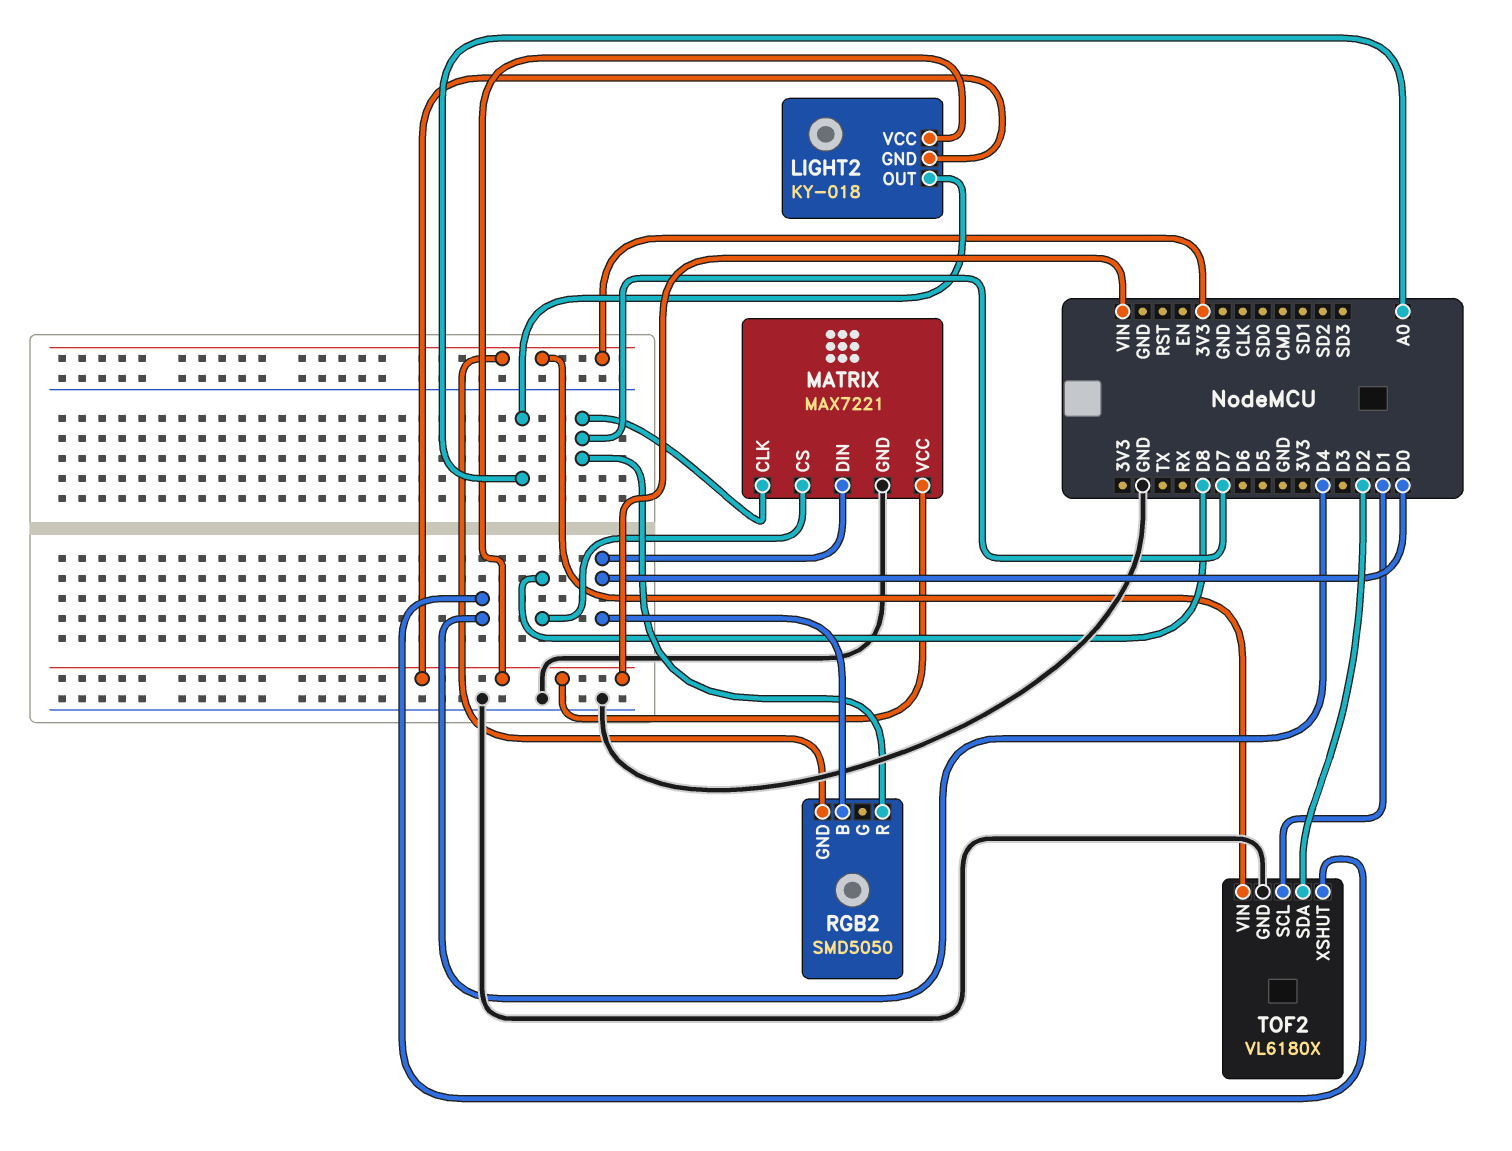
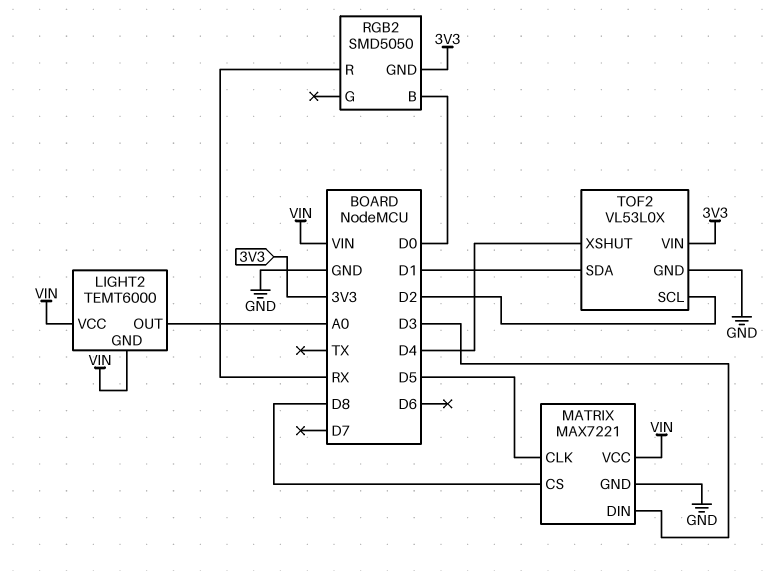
LIGHT2: KY-018 -> TEMT6000
MATRIX pin CLK: D7 -> D5
MATRIX pin DIN: D0 -> D3
RGB2 pin R: D7 -> RX
TOF2: VL6180X -> VL53L0X
TOF2 pin SCL: D1 -> D2
TOF2 pin SDA: D2 -> D1

